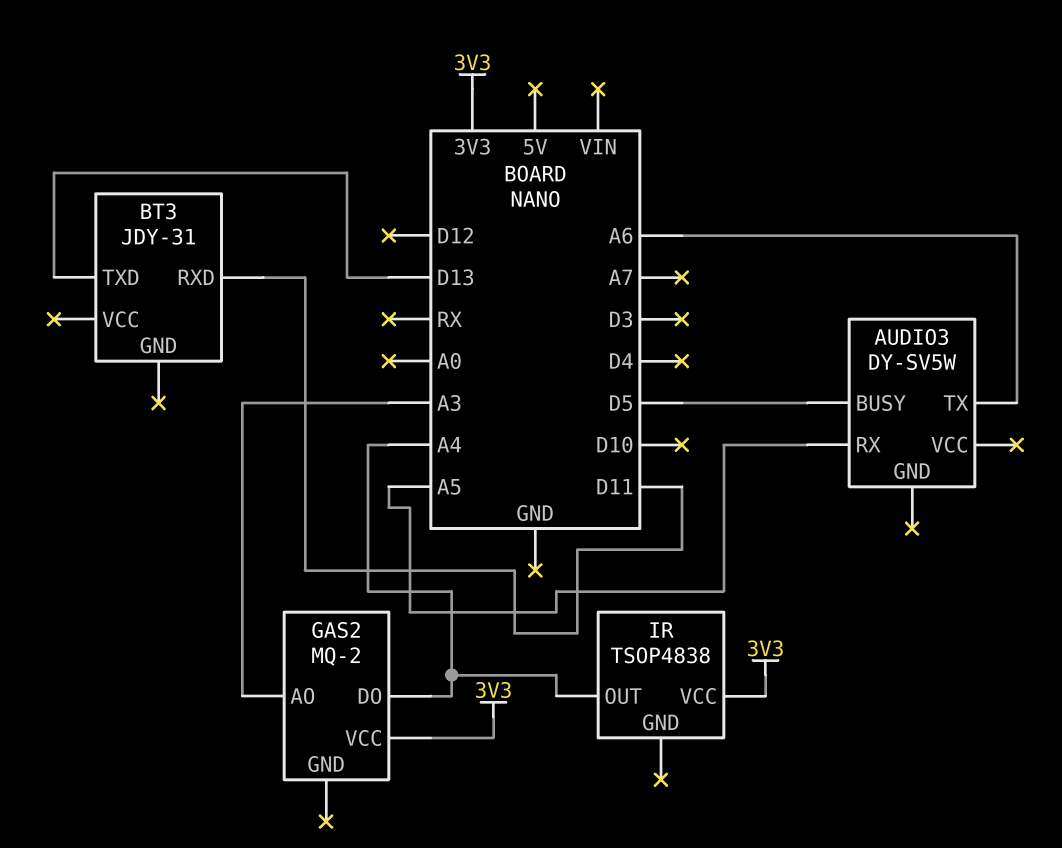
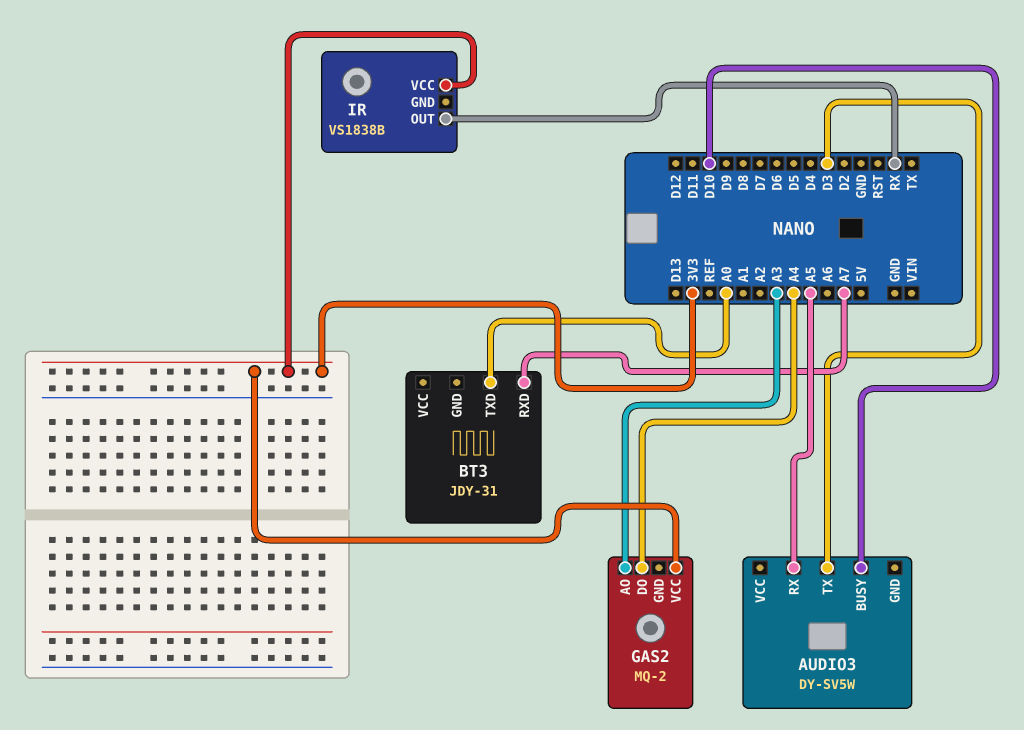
AUDIO3 pin BUSY: D5 -> D10
AUDIO3 pin TX: A6 -> D3
BT3 pin RXD: D11 -> A7
BT3 pin TXD: D13 -> A0
IR: TSOP4838 -> VS1838B
IR pin OUT: A4 -> RX

